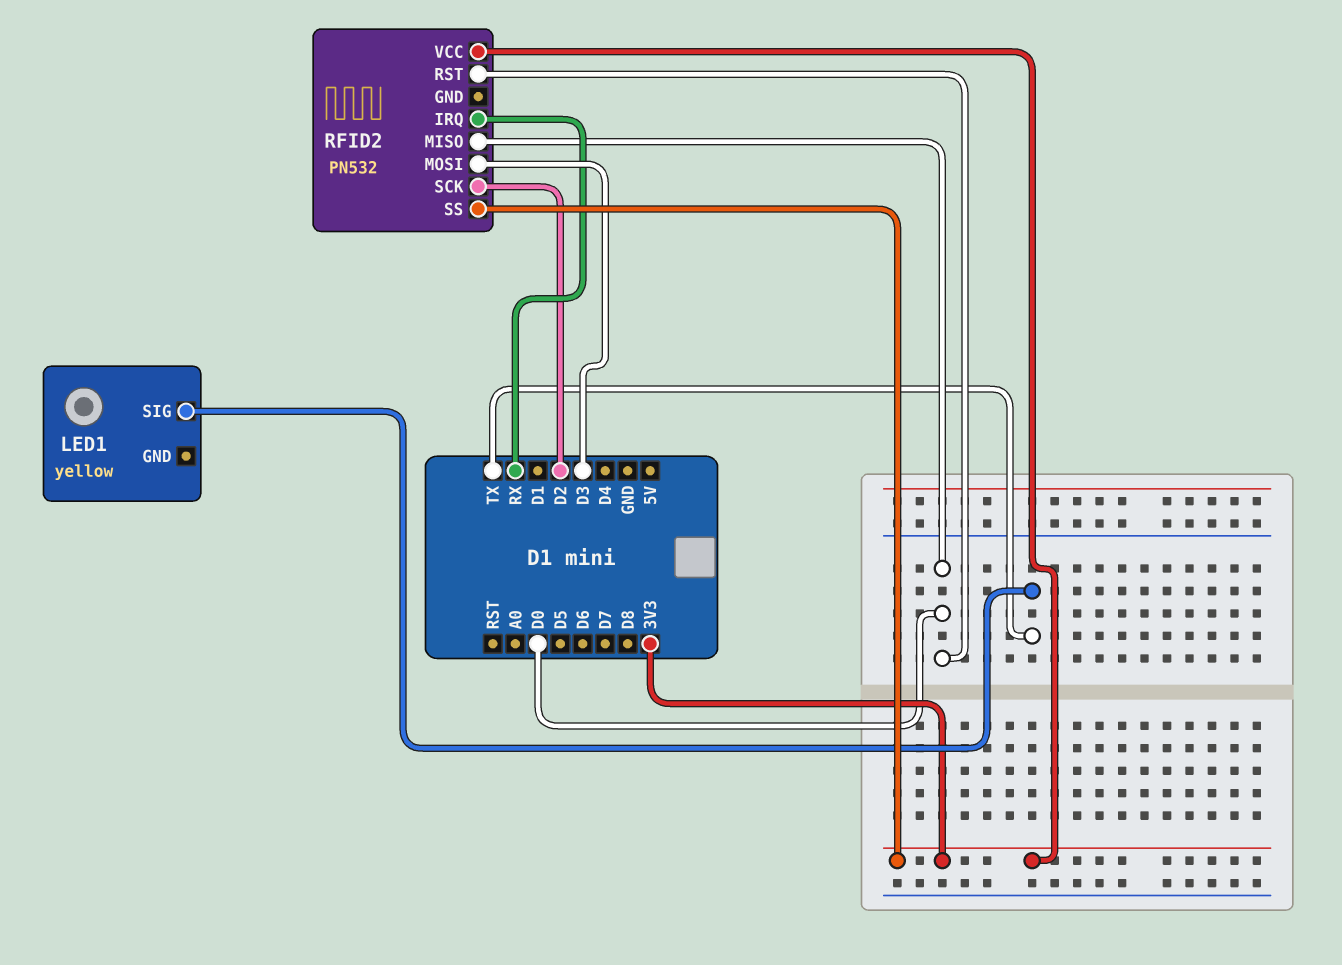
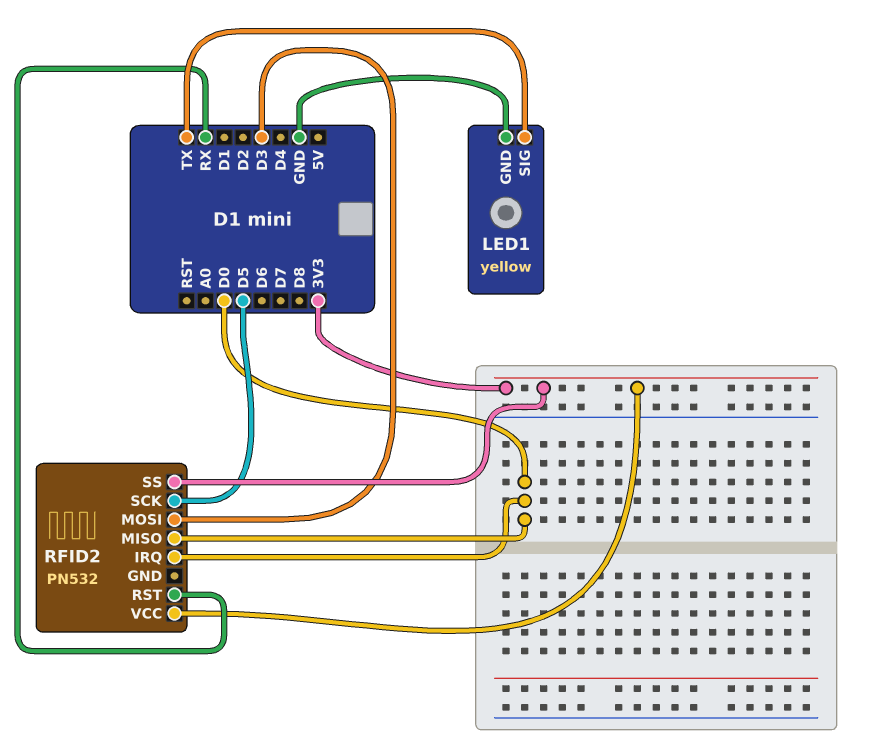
LED1 pin GND: none -> GND
RFID2 pin IRQ: RX -> D0
RFID2 pin RST: D0 -> RX
RFID2 pin SCK: D2 -> D5

